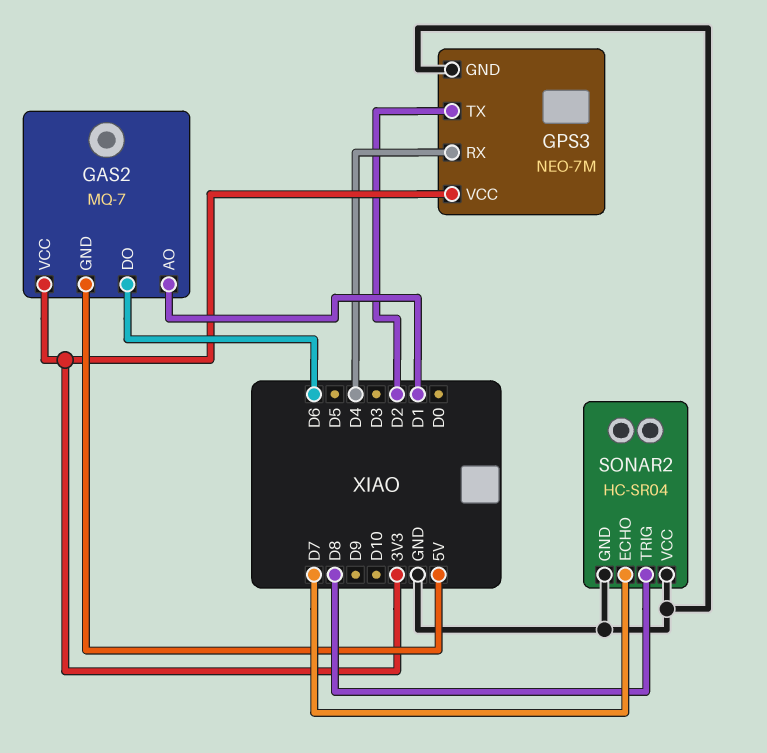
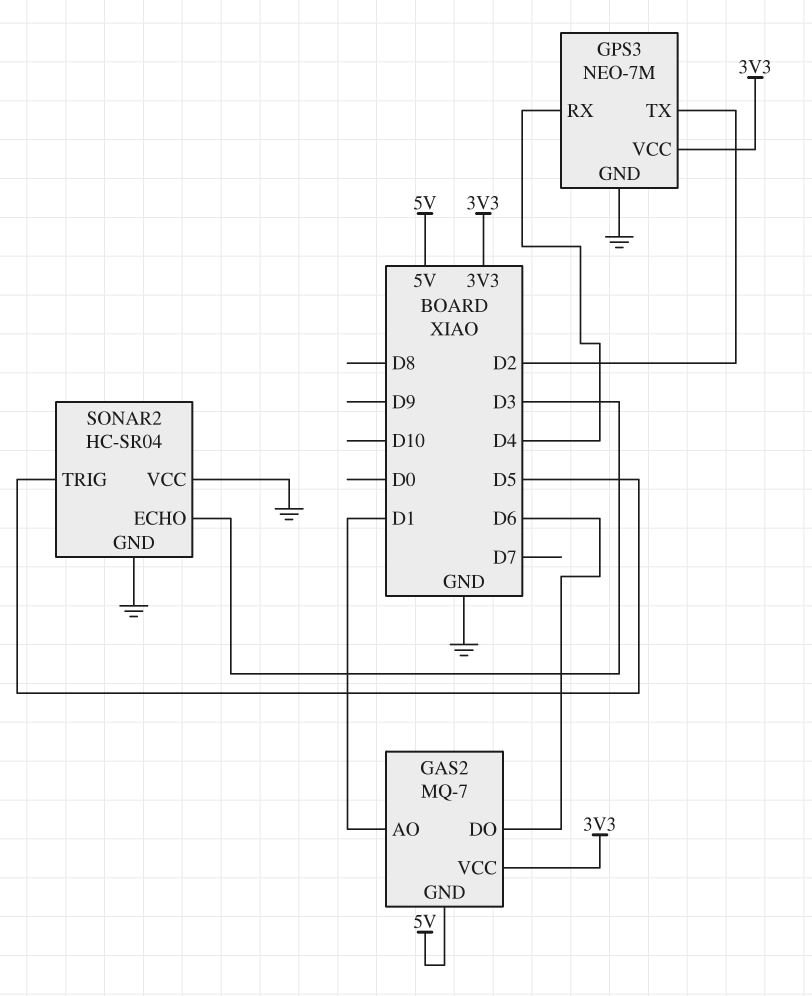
SONAR2 pin ECHO: D7 -> D3
SONAR2 pin TRIG: D8 -> D5

